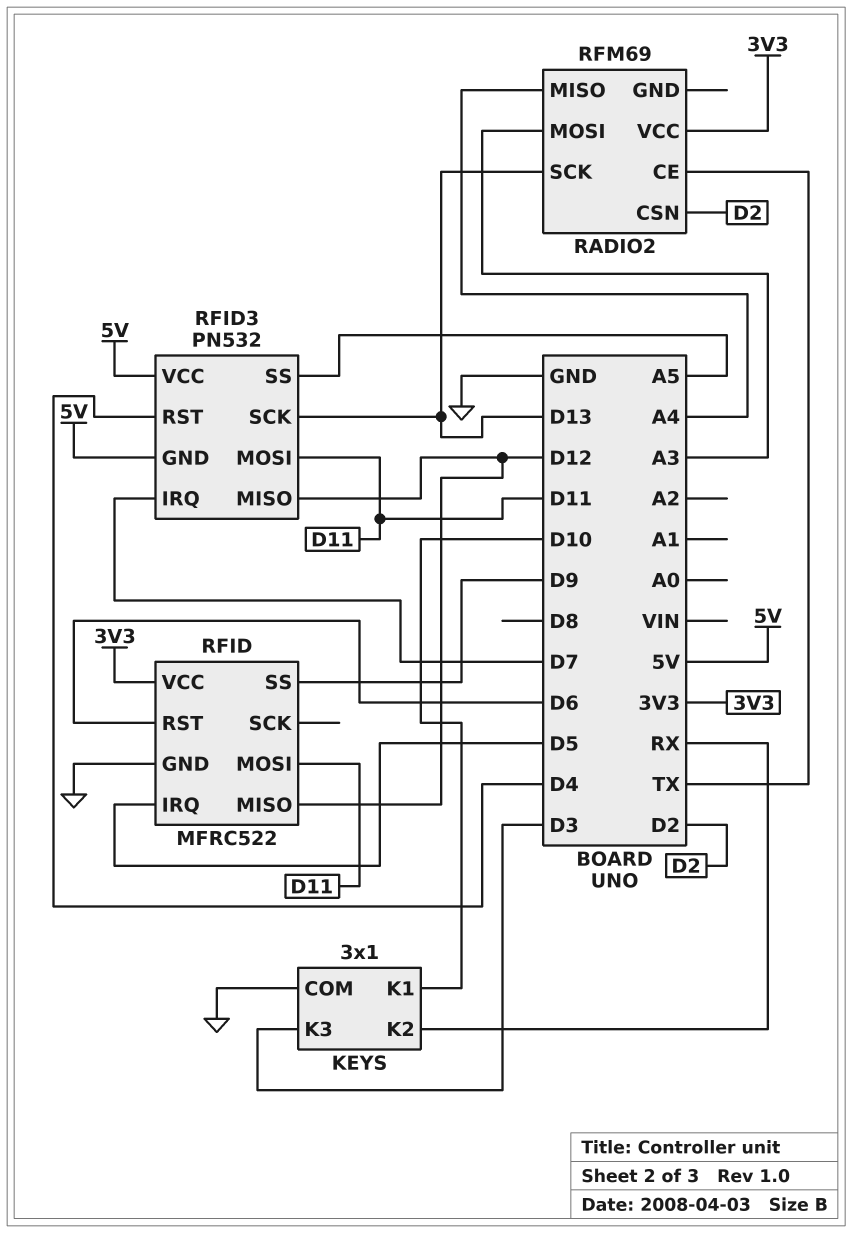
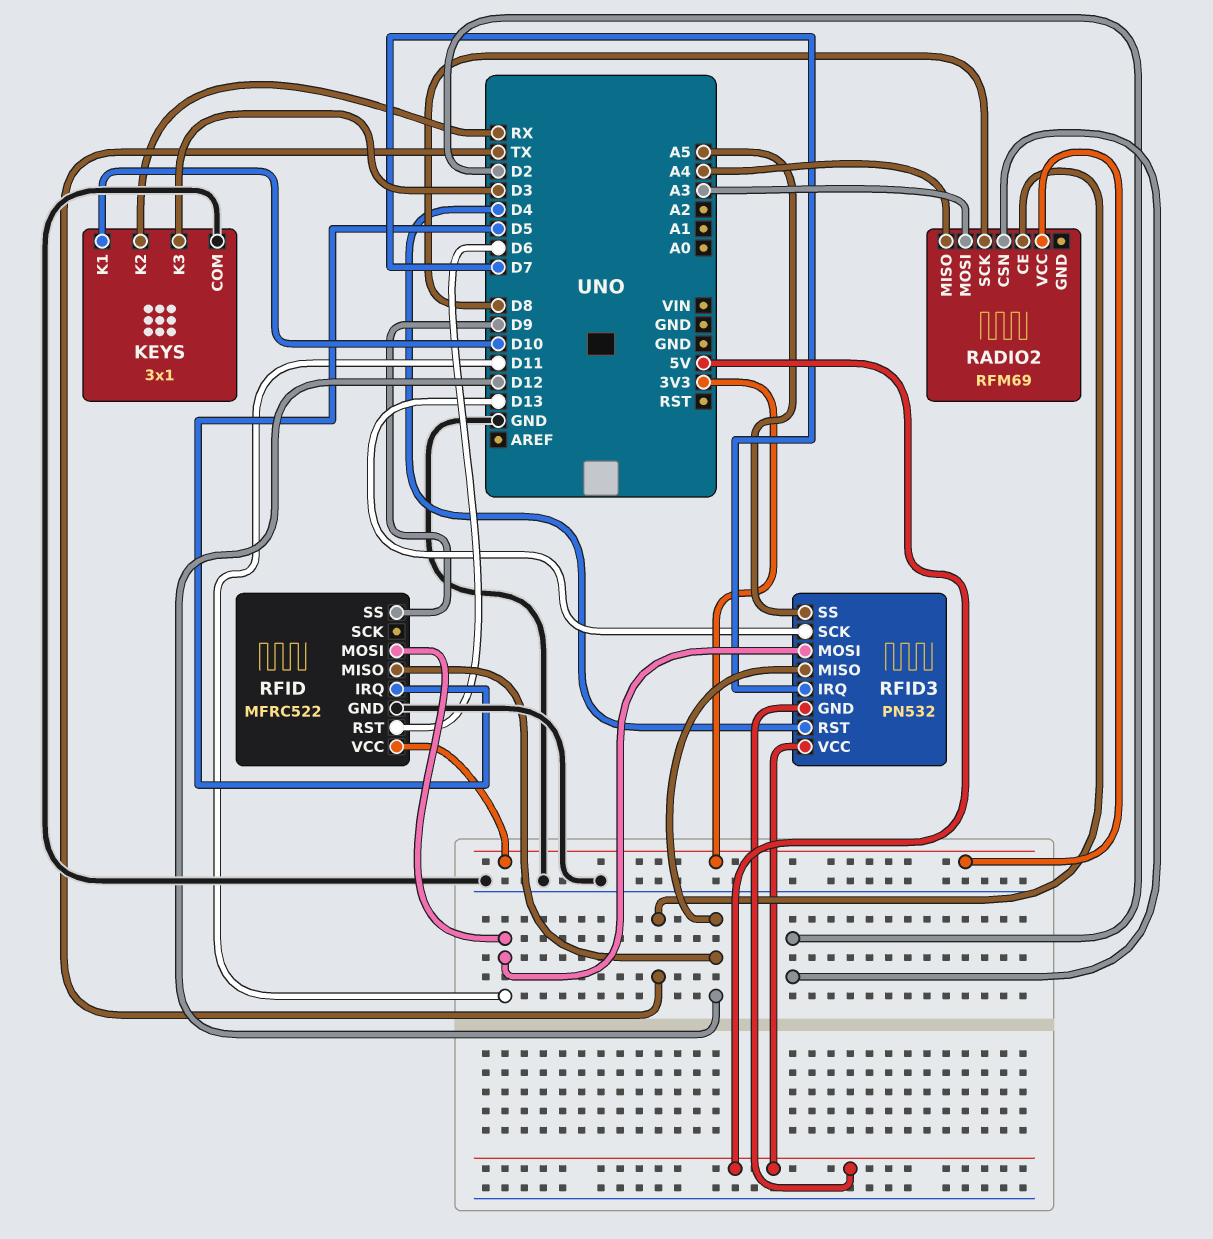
RADIO2 pin SCK: D13 -> D8

